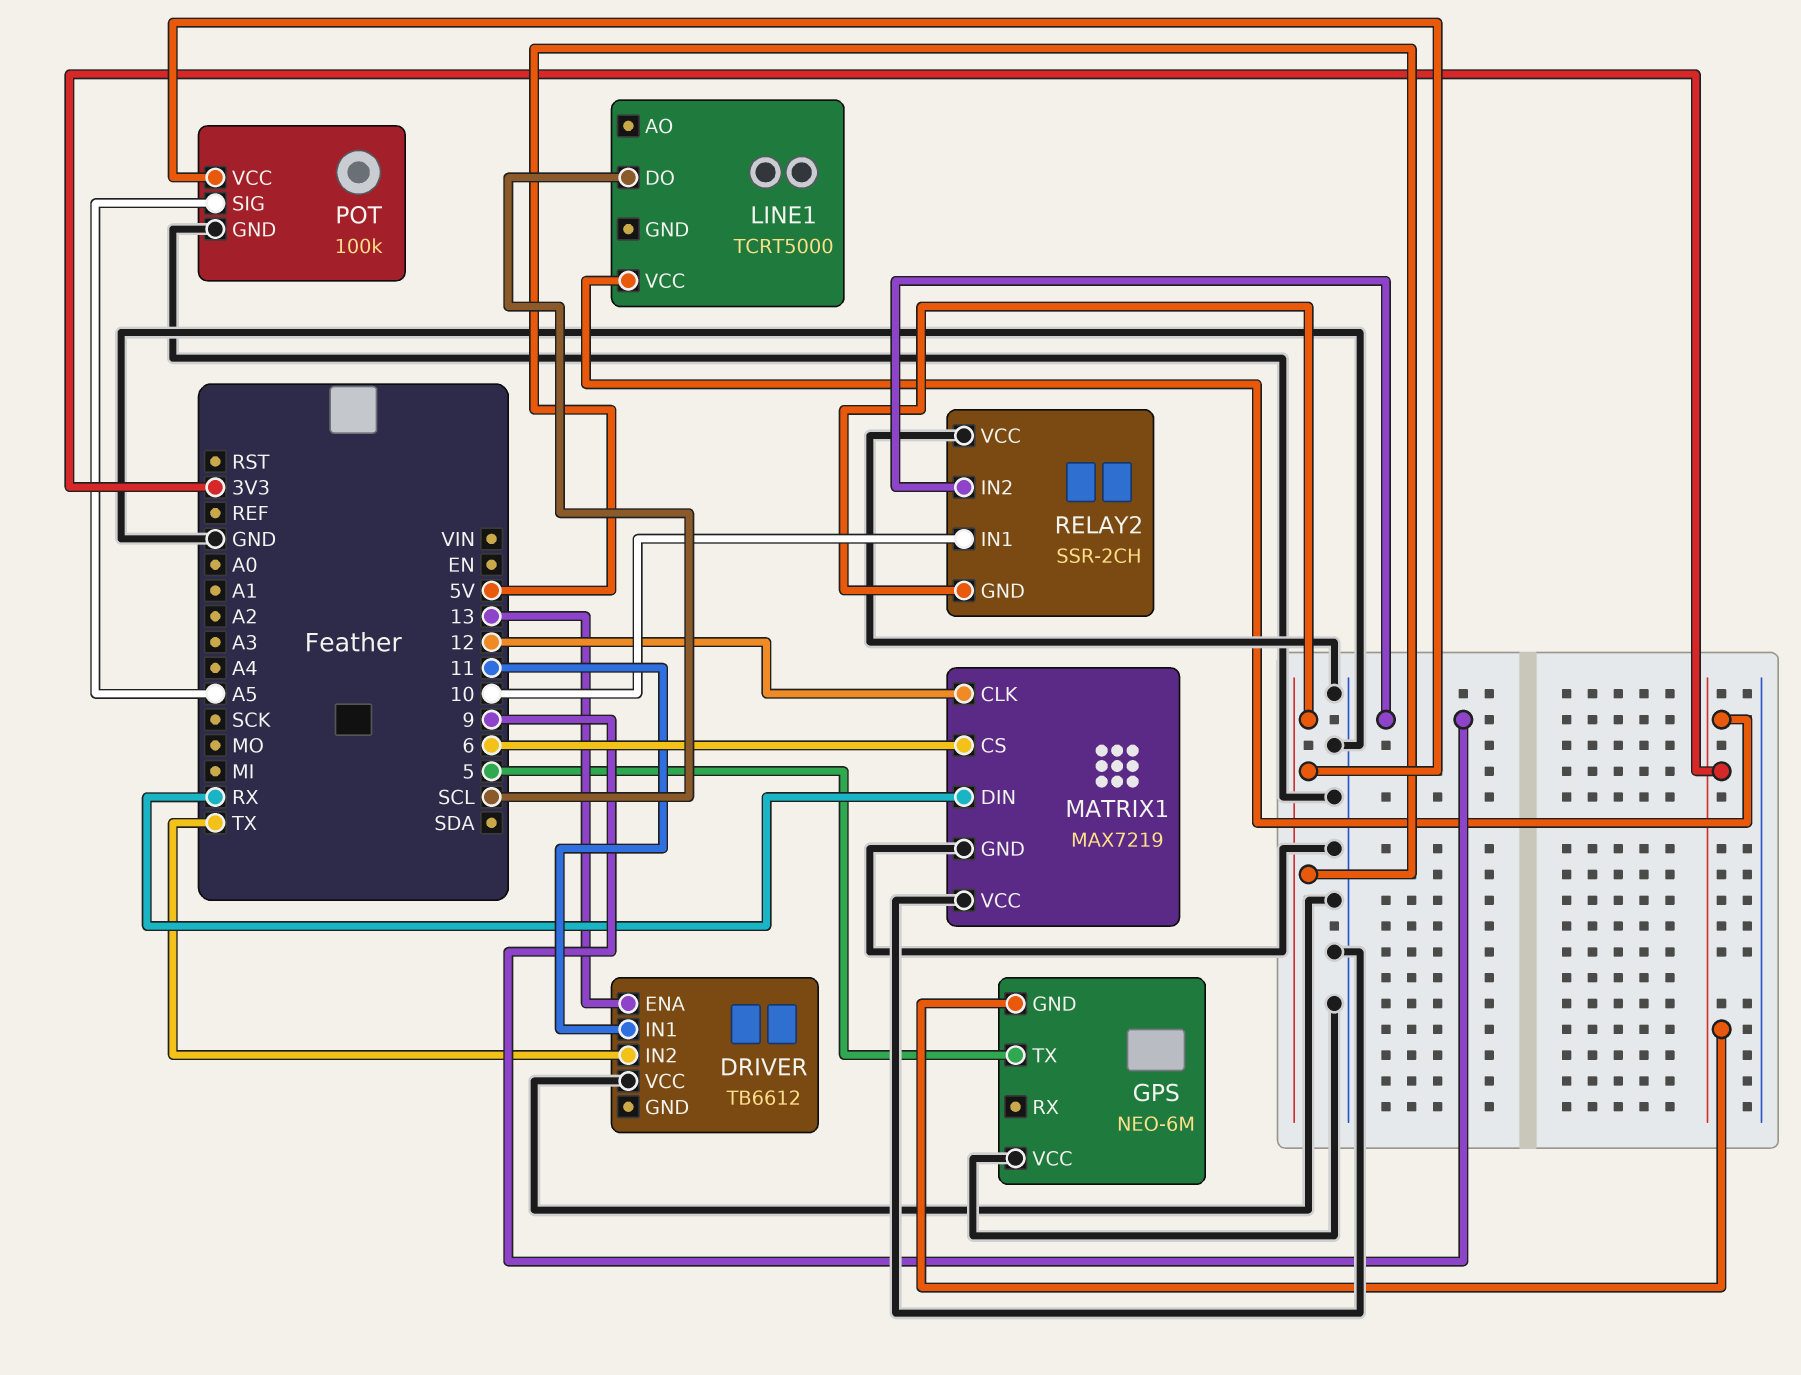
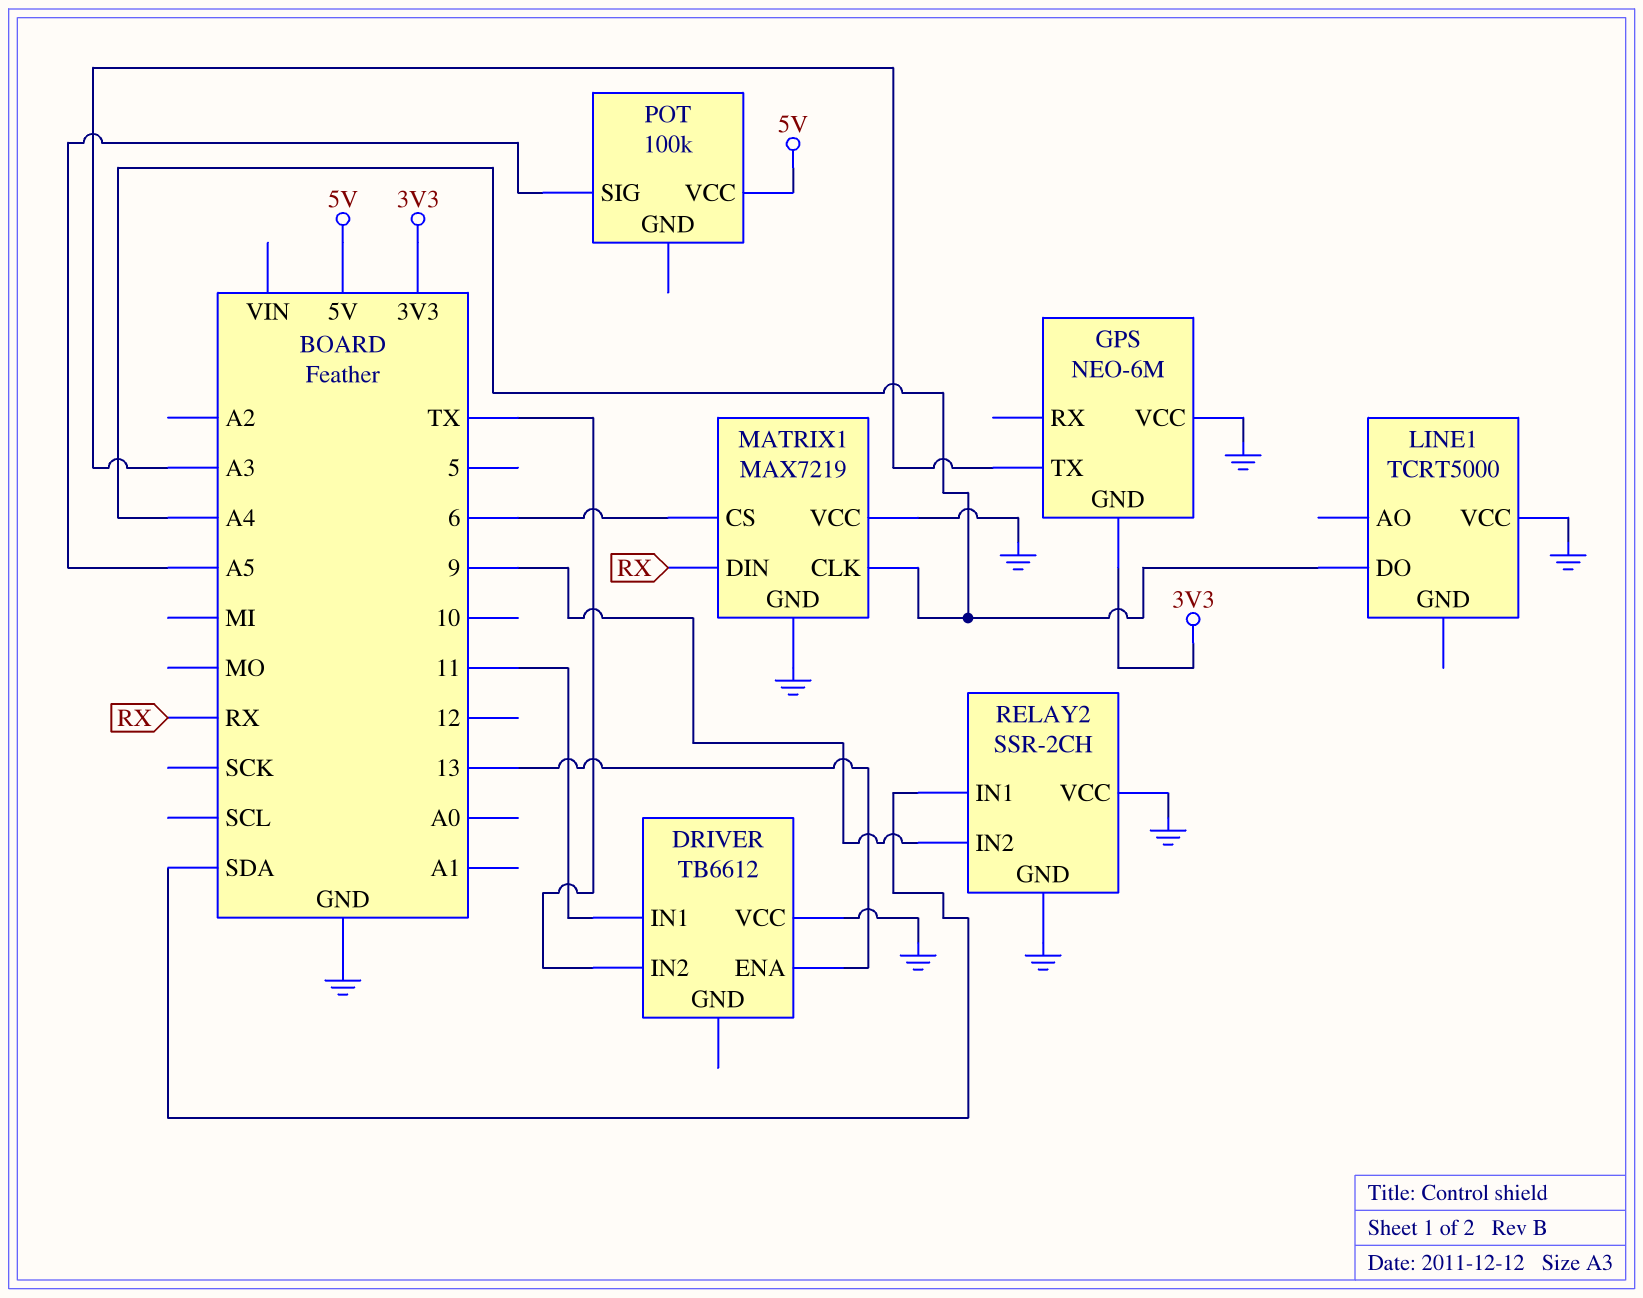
GPS pin TX: 5 -> A3
LINE1 pin DO: SCL -> A4
LINE1 pin VCC: 3V3 -> GND
MATRIX1 pin CLK: 12 -> A4
POT pin GND: GND -> none
RELAY2 pin GND: 5V -> GND
RELAY2 pin IN1: 10 -> SDA

